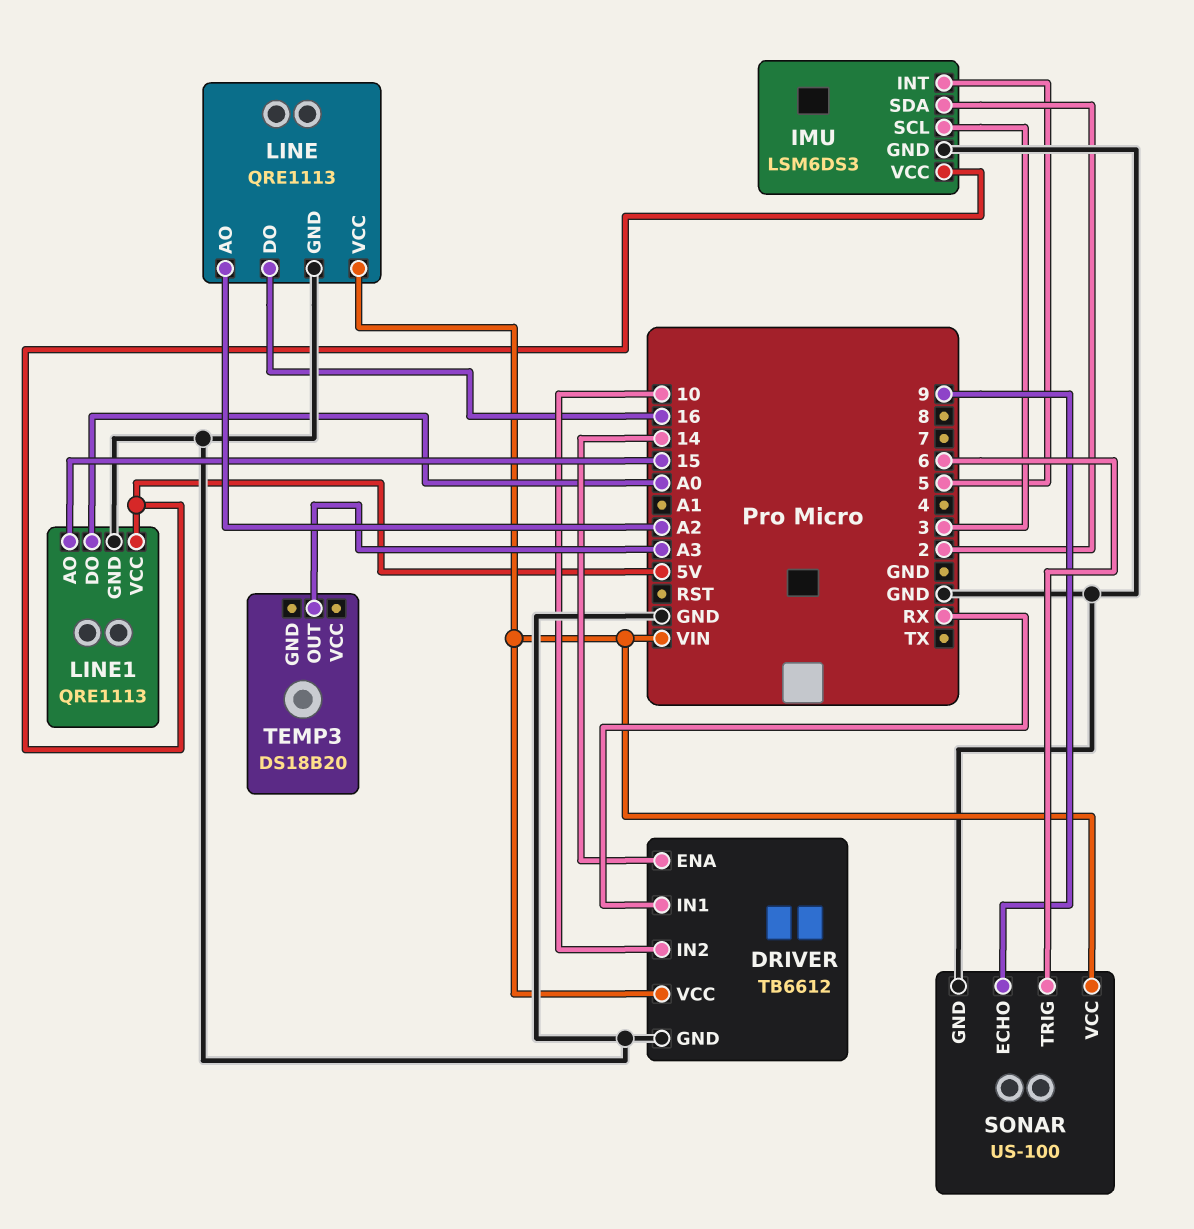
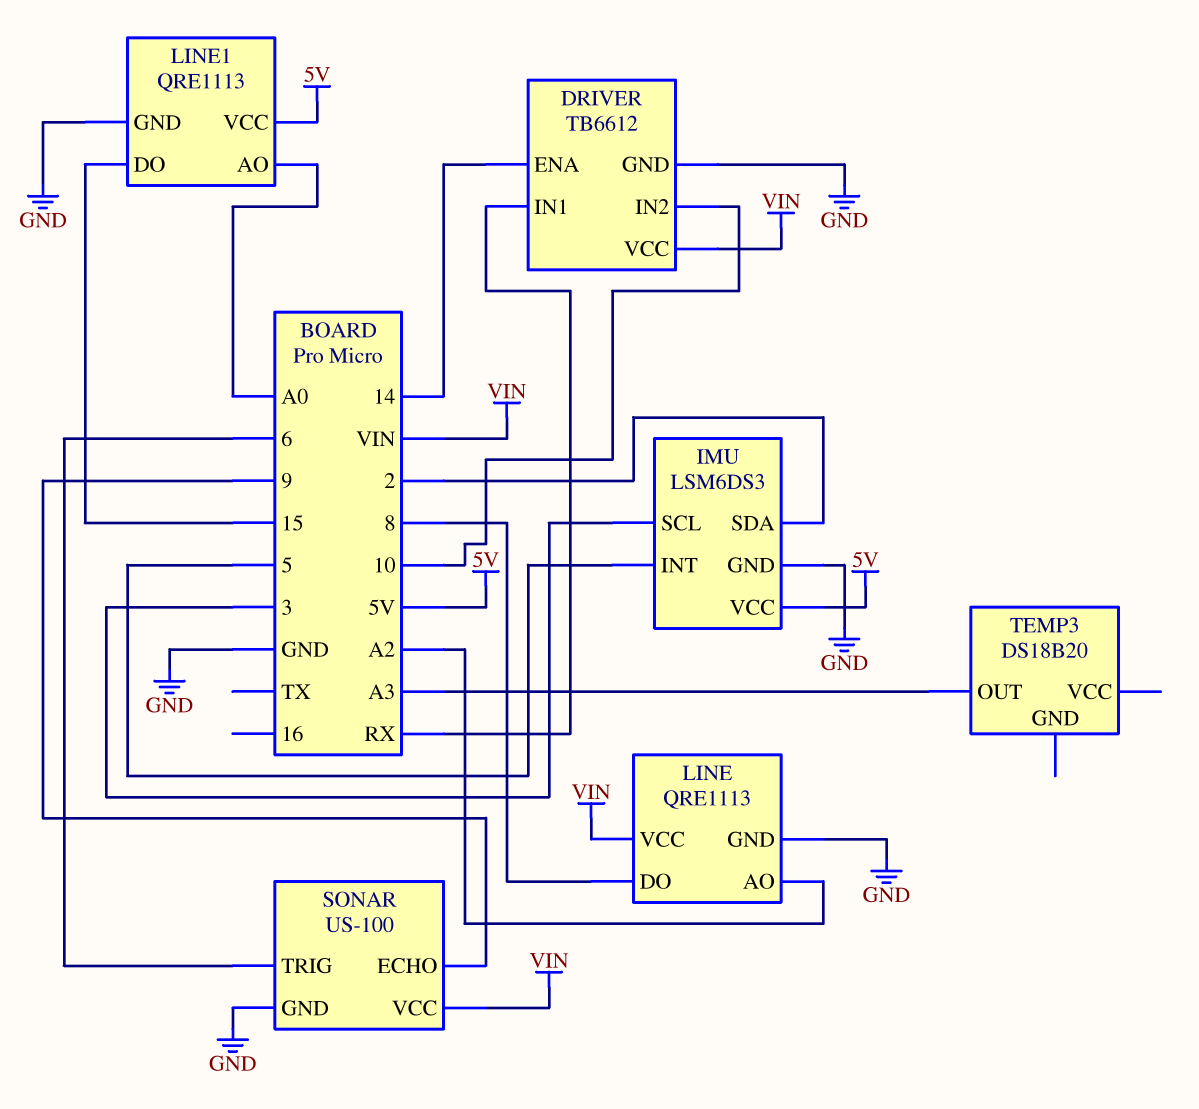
LINE pin DO: 16 -> 8
LINE1 pin AO: 15 -> A0
LINE1 pin DO: A0 -> 15

